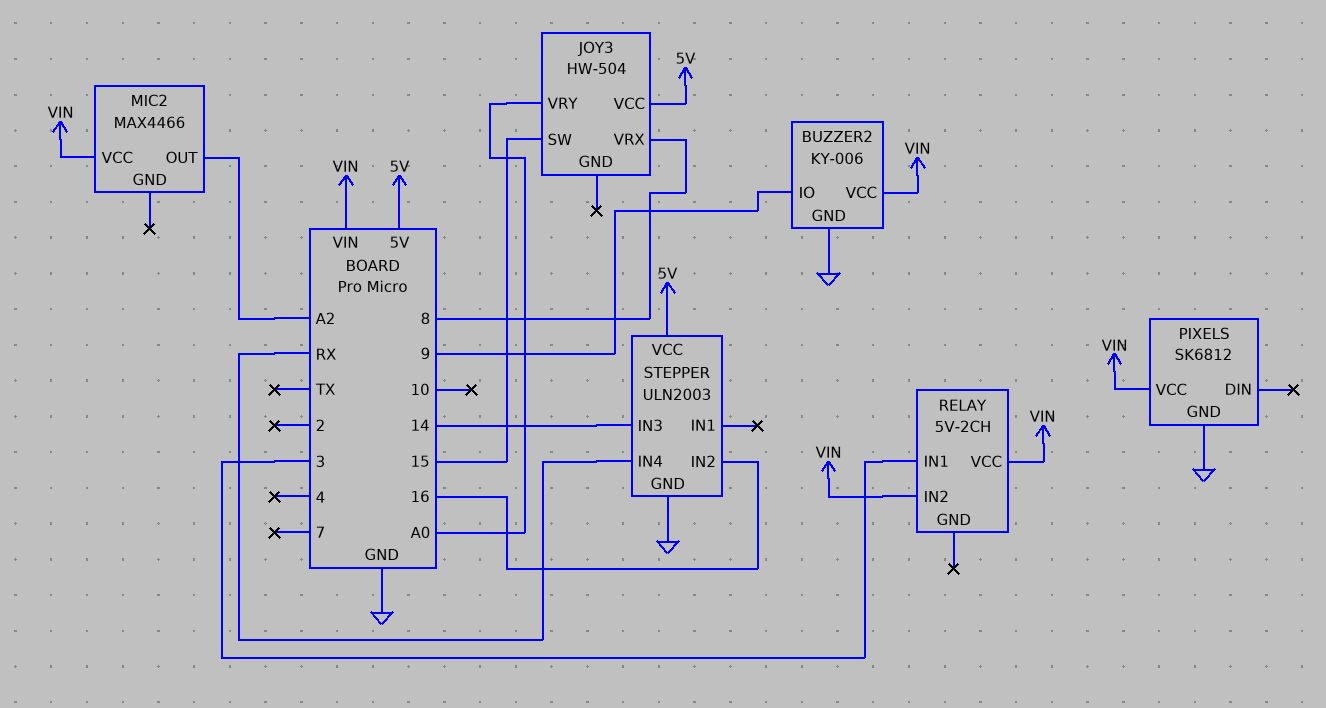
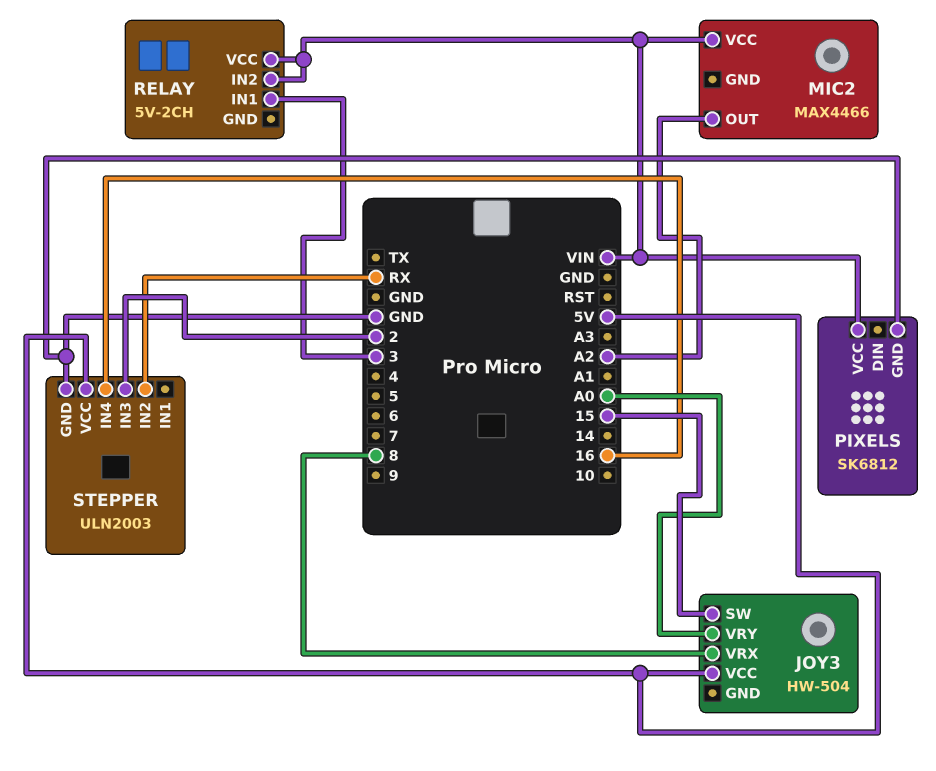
BUZZER2: KY-006 -> none
BUZZER2 pin GND: GND -> none
BUZZER2 pin IO: 9 -> none
BUZZER2 pin VCC: VIN -> none
STEPPER pin IN2: 16 -> RX
STEPPER pin IN3: 14 -> 2
STEPPER pin IN4: RX -> 16

